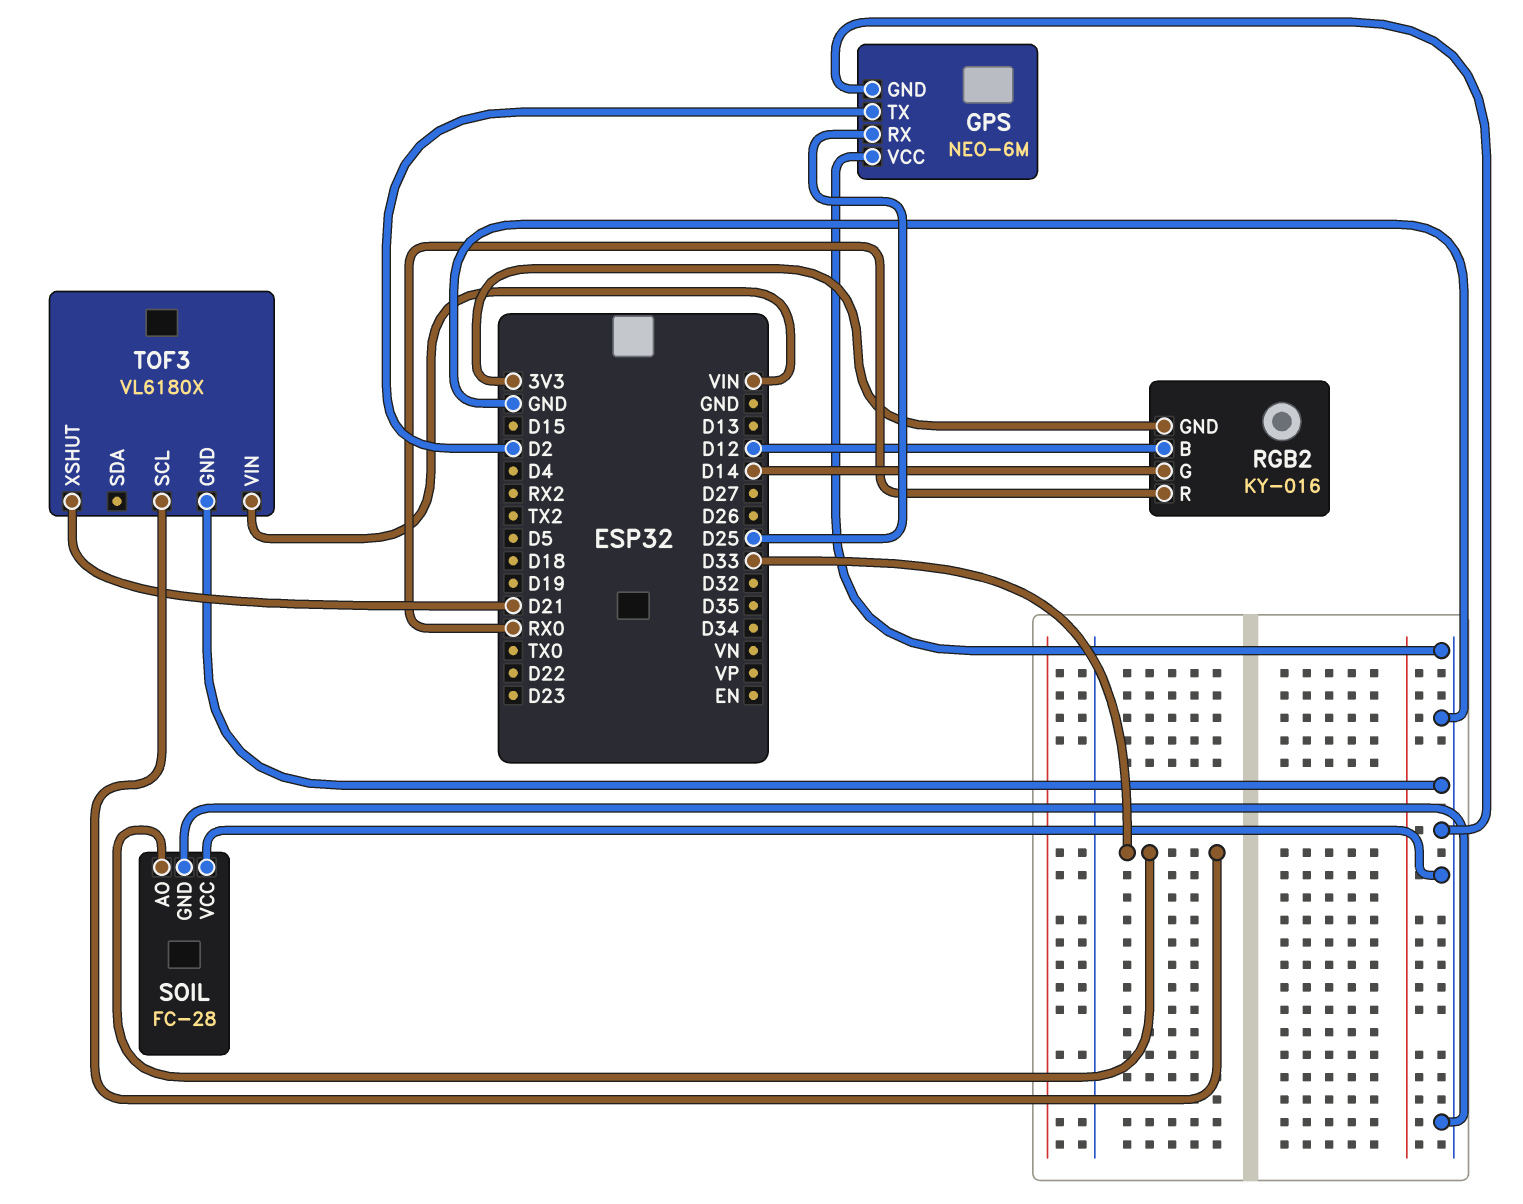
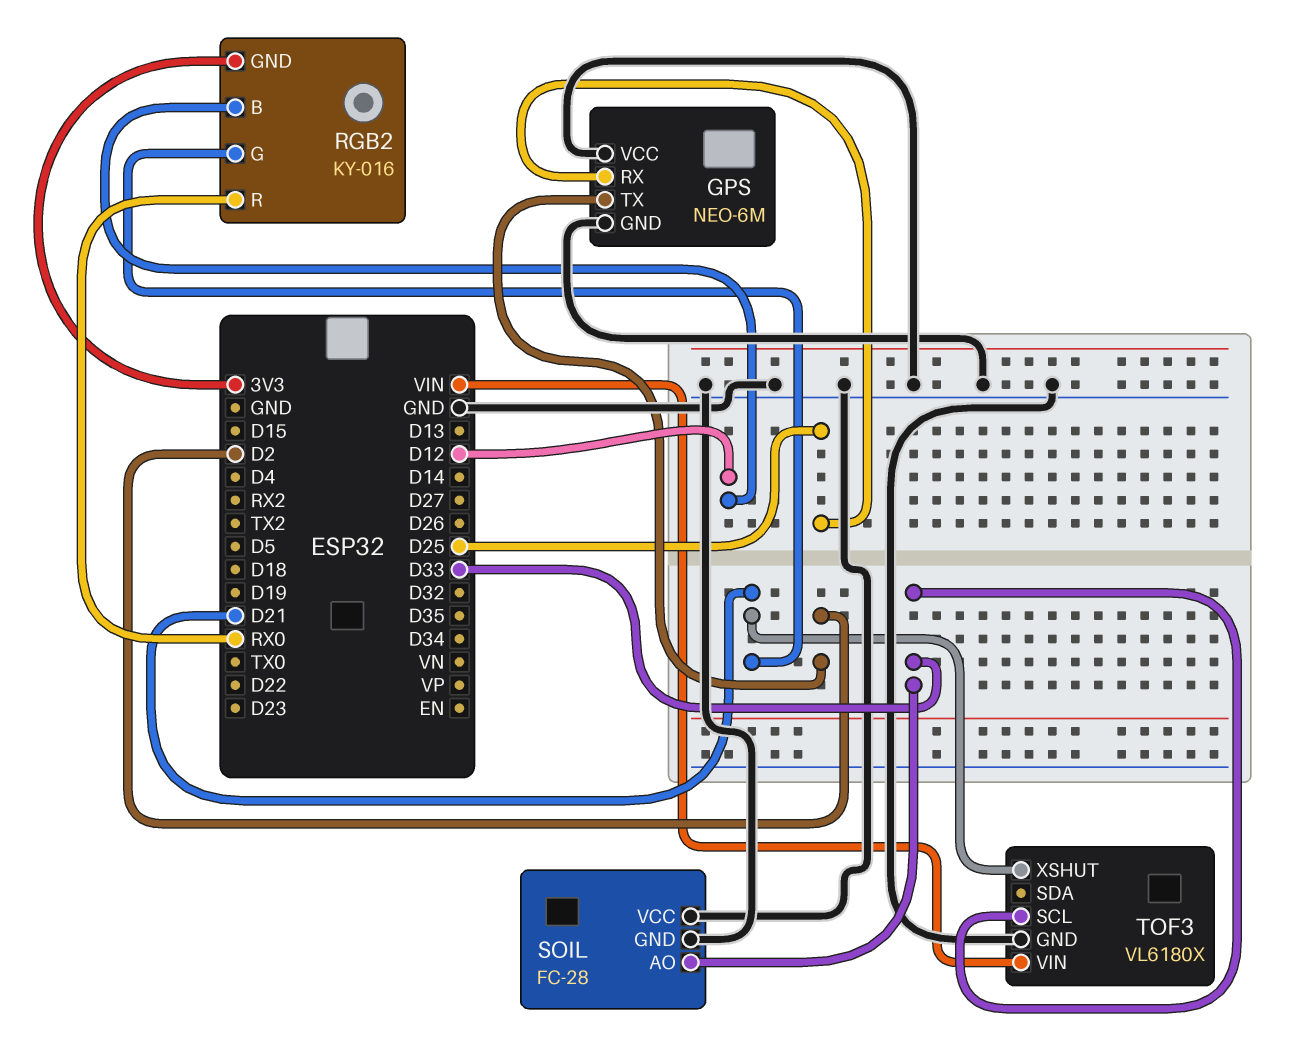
RGB2 pin G: D14 -> D21

